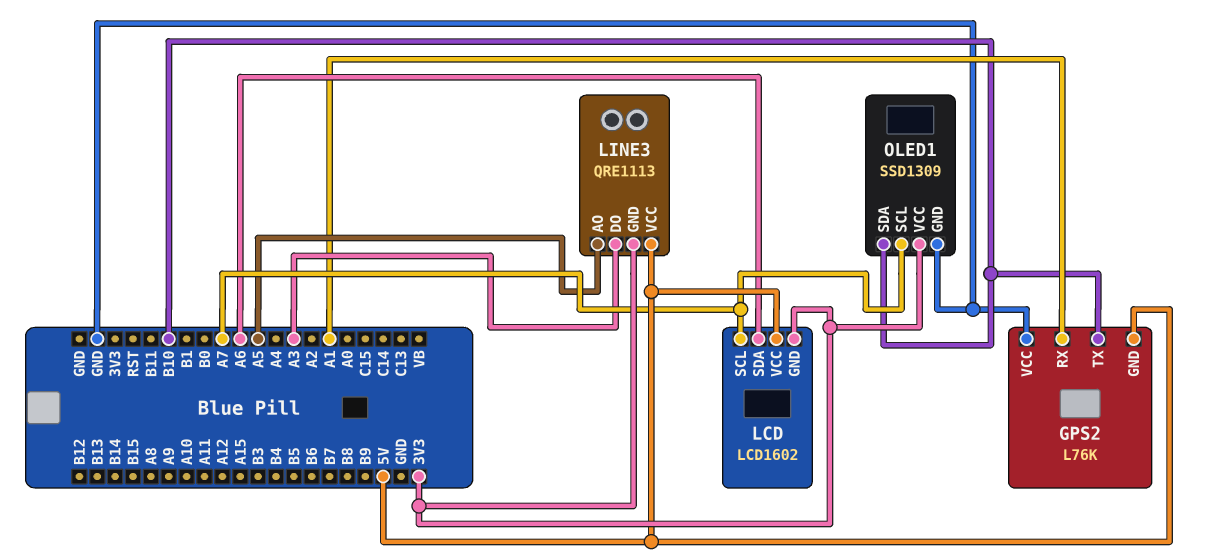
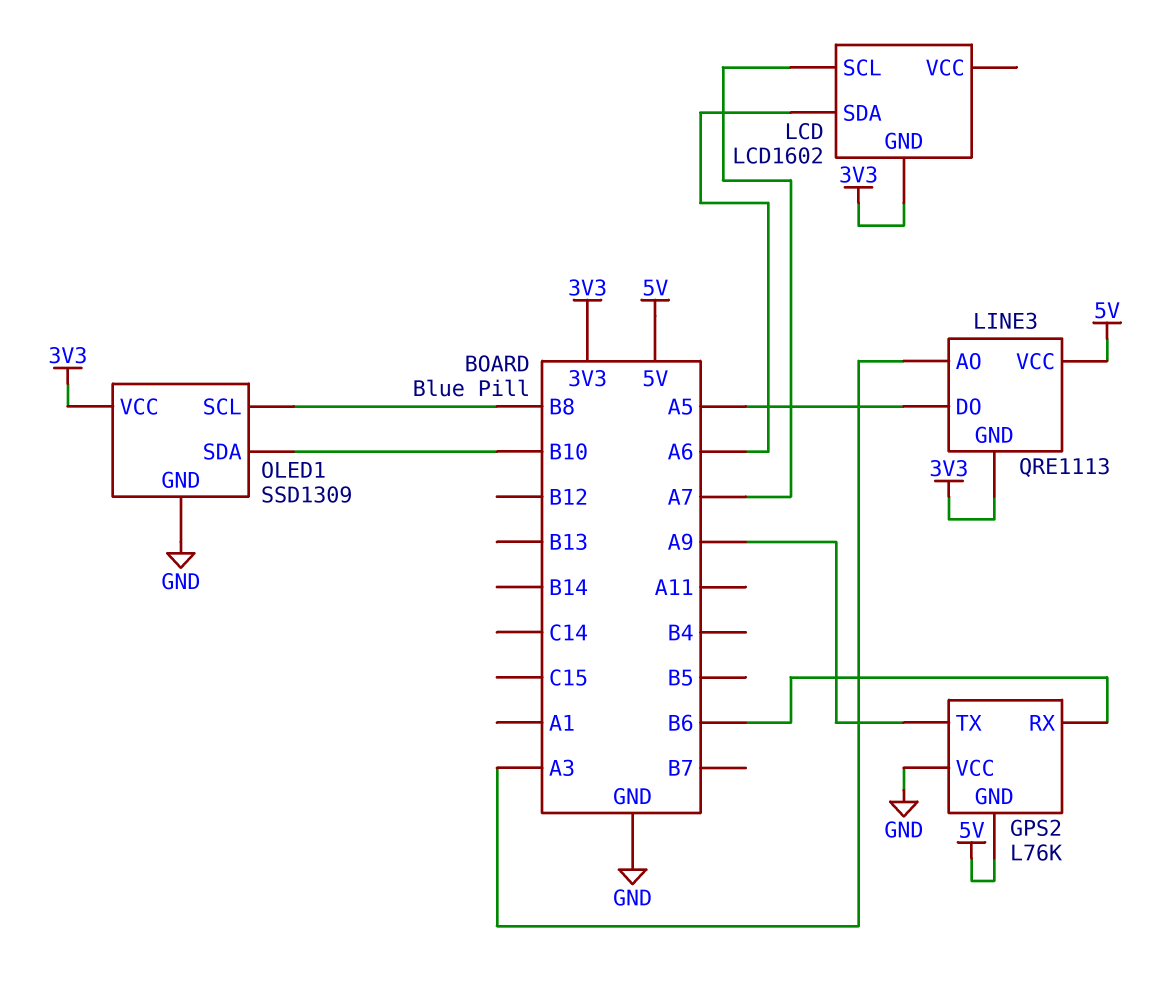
GPS2 pin RX: A1 -> B6
GPS2 pin TX: B10 -> A9
LCD pin VCC: 5V -> none
LINE3 pin AO: A5 -> A3
LINE3 pin DO: A3 -> A5
OLED1 pin SCL: A7 -> B8

